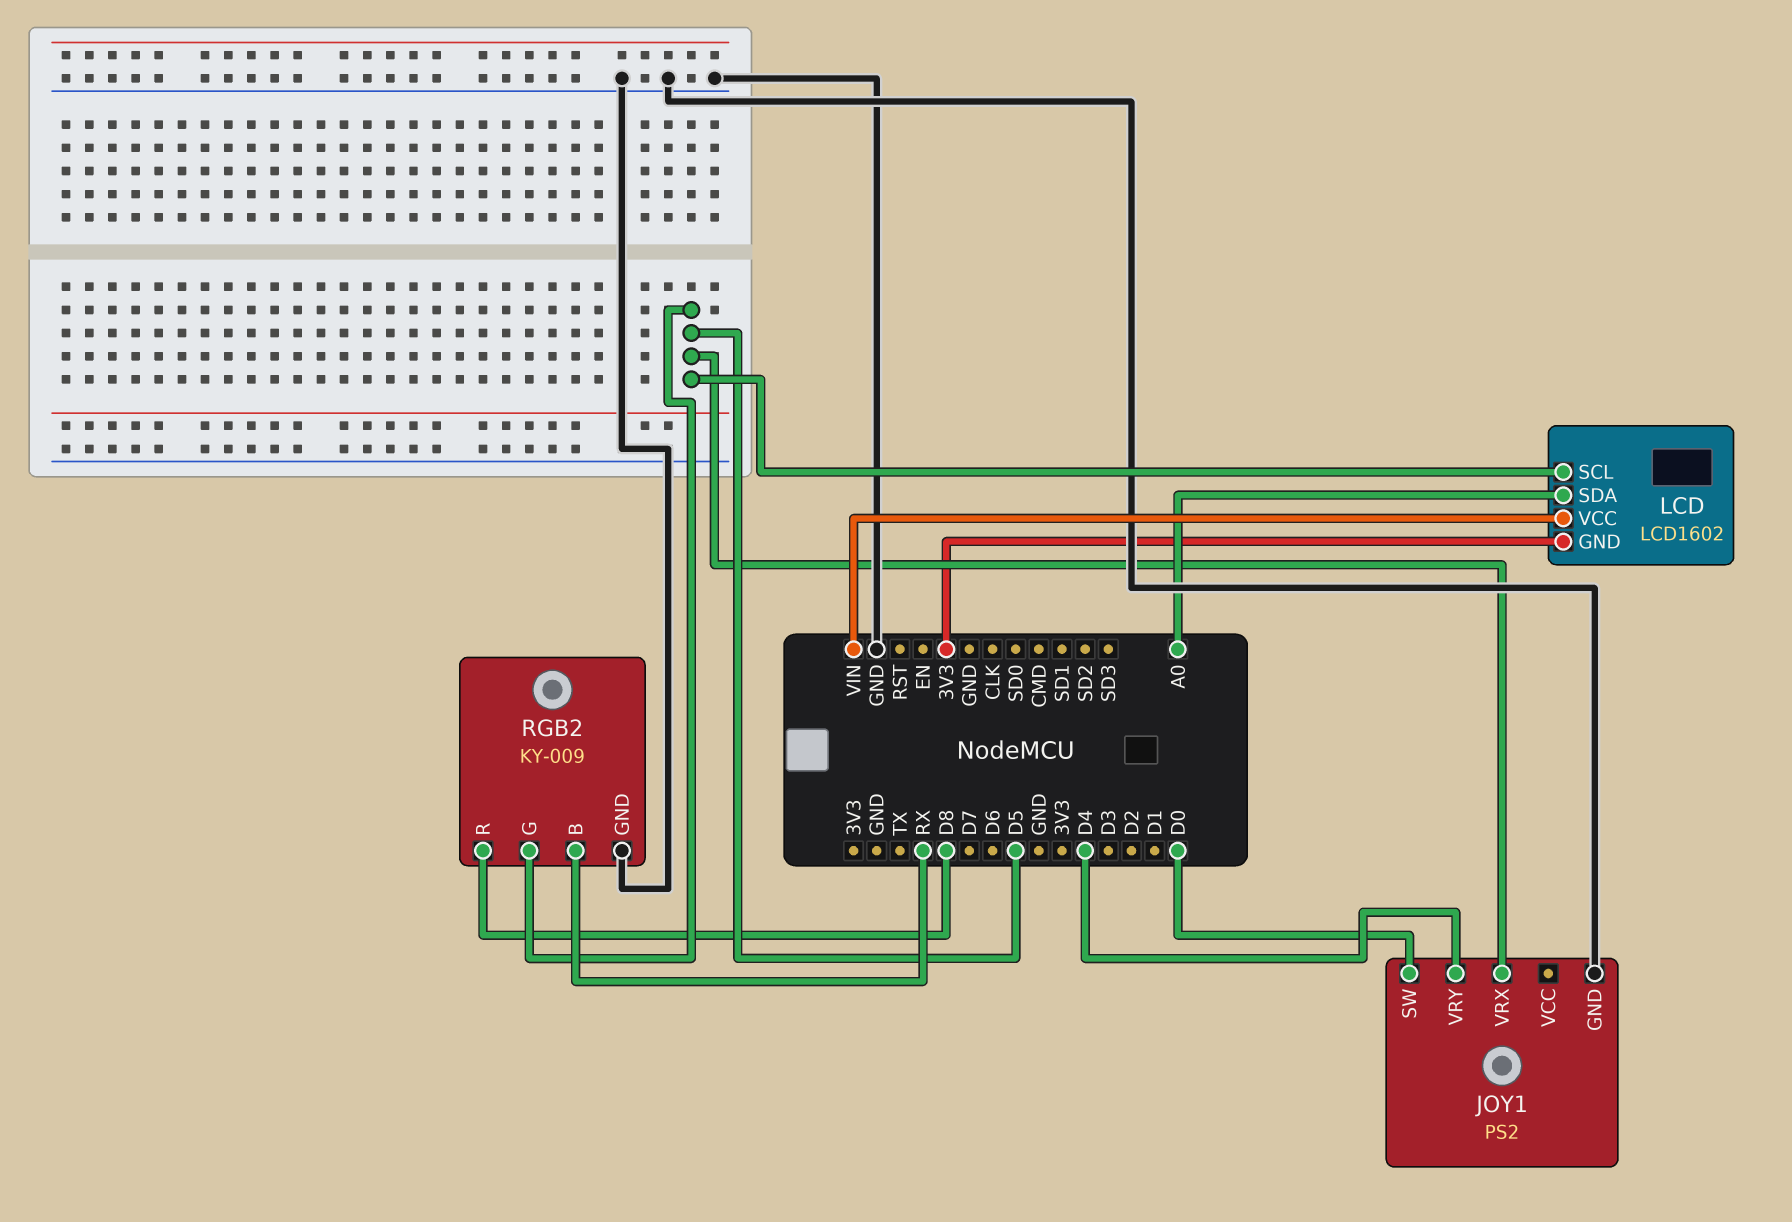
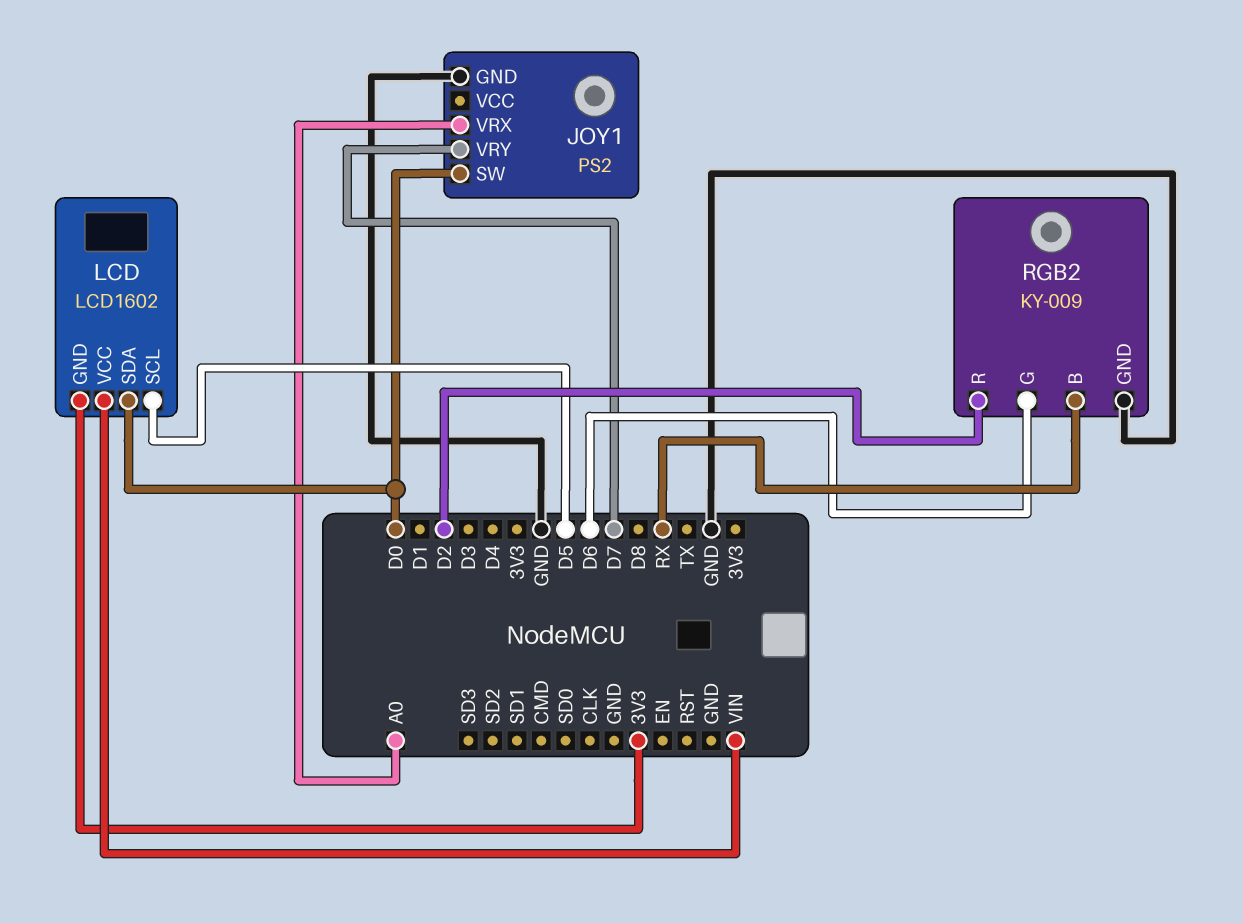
JOY1 pin VRX: D5 -> A0
JOY1 pin VRY: D4 -> D7
LCD pin SDA: A0 -> D0
RGB2 pin G: D5 -> D6
RGB2 pin R: D8 -> D2

